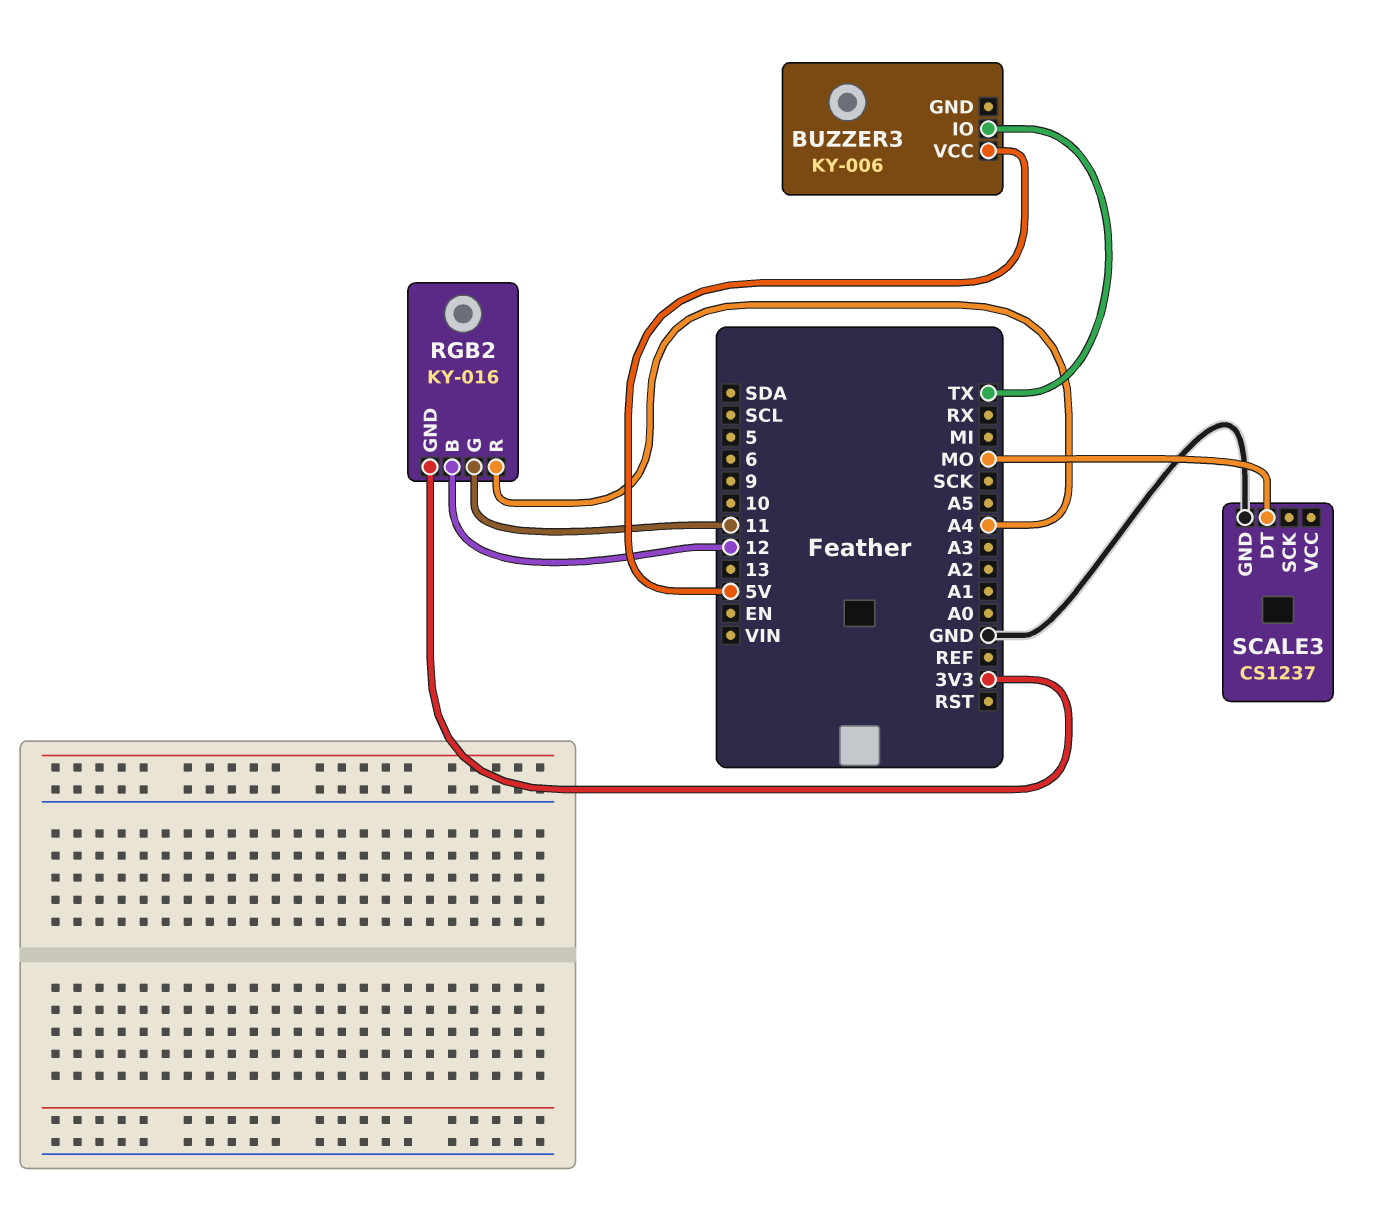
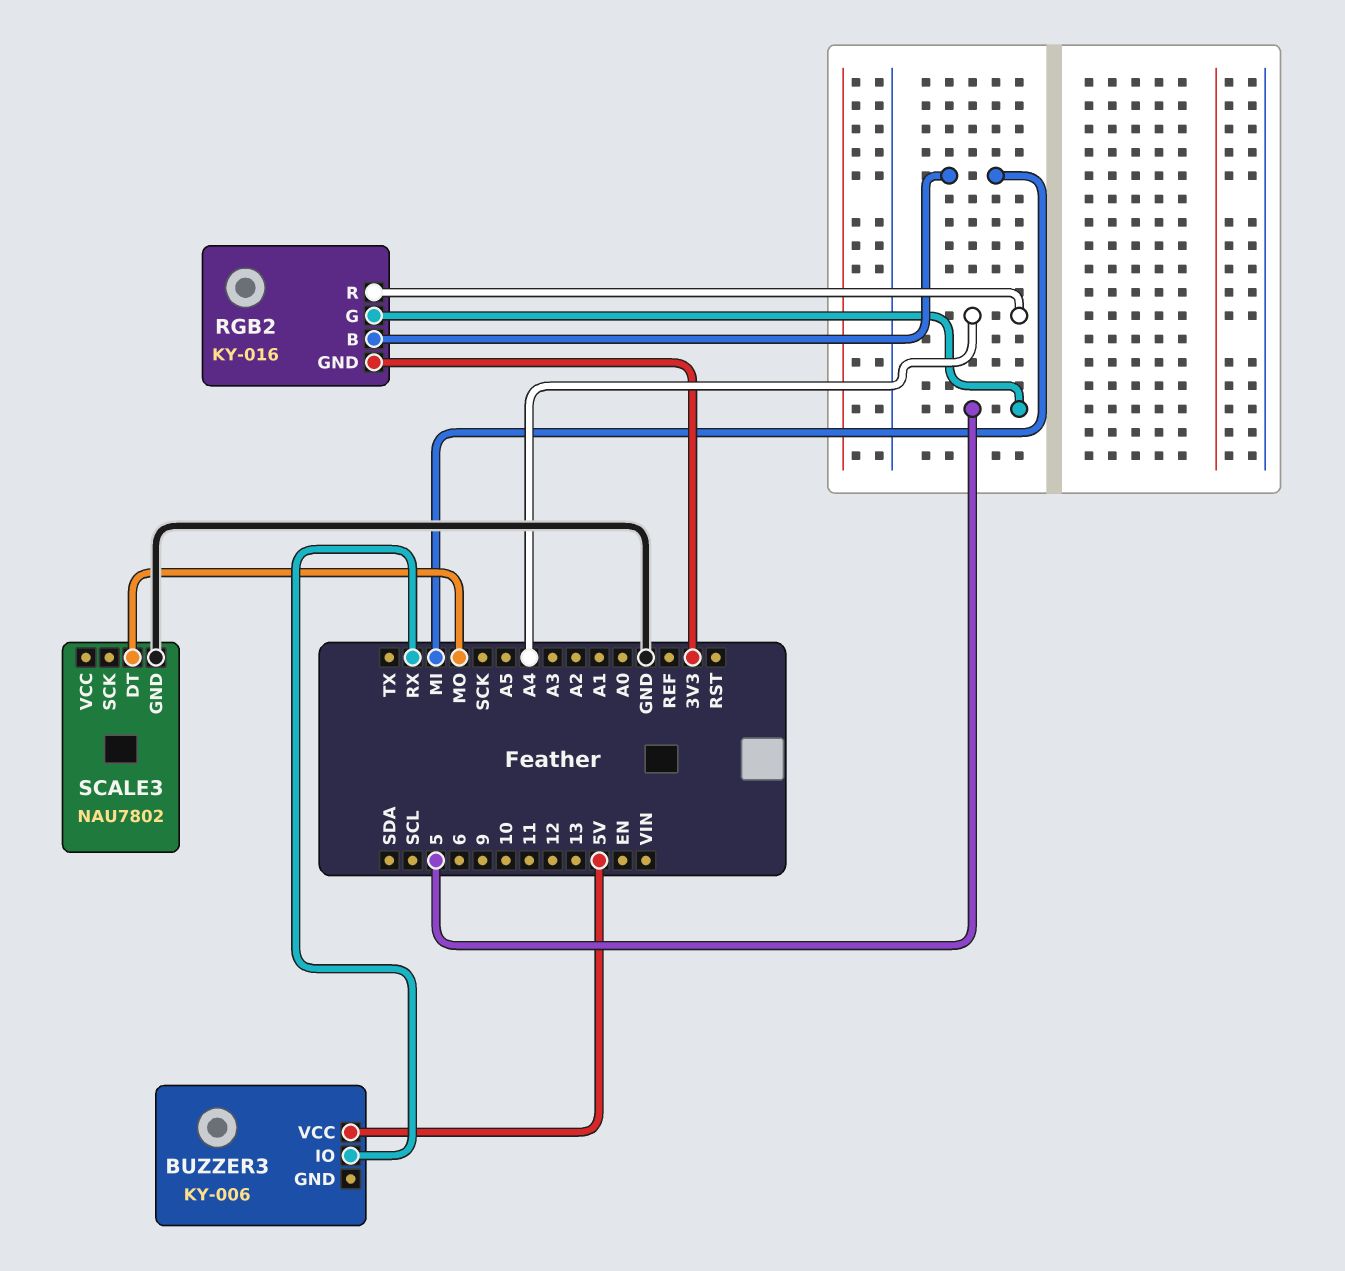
BUZZER3 pin IO: TX -> RX
RGB2 pin B: 12 -> MI
RGB2 pin G: 11 -> 5
SCALE3: CS1237 -> NAU7802

